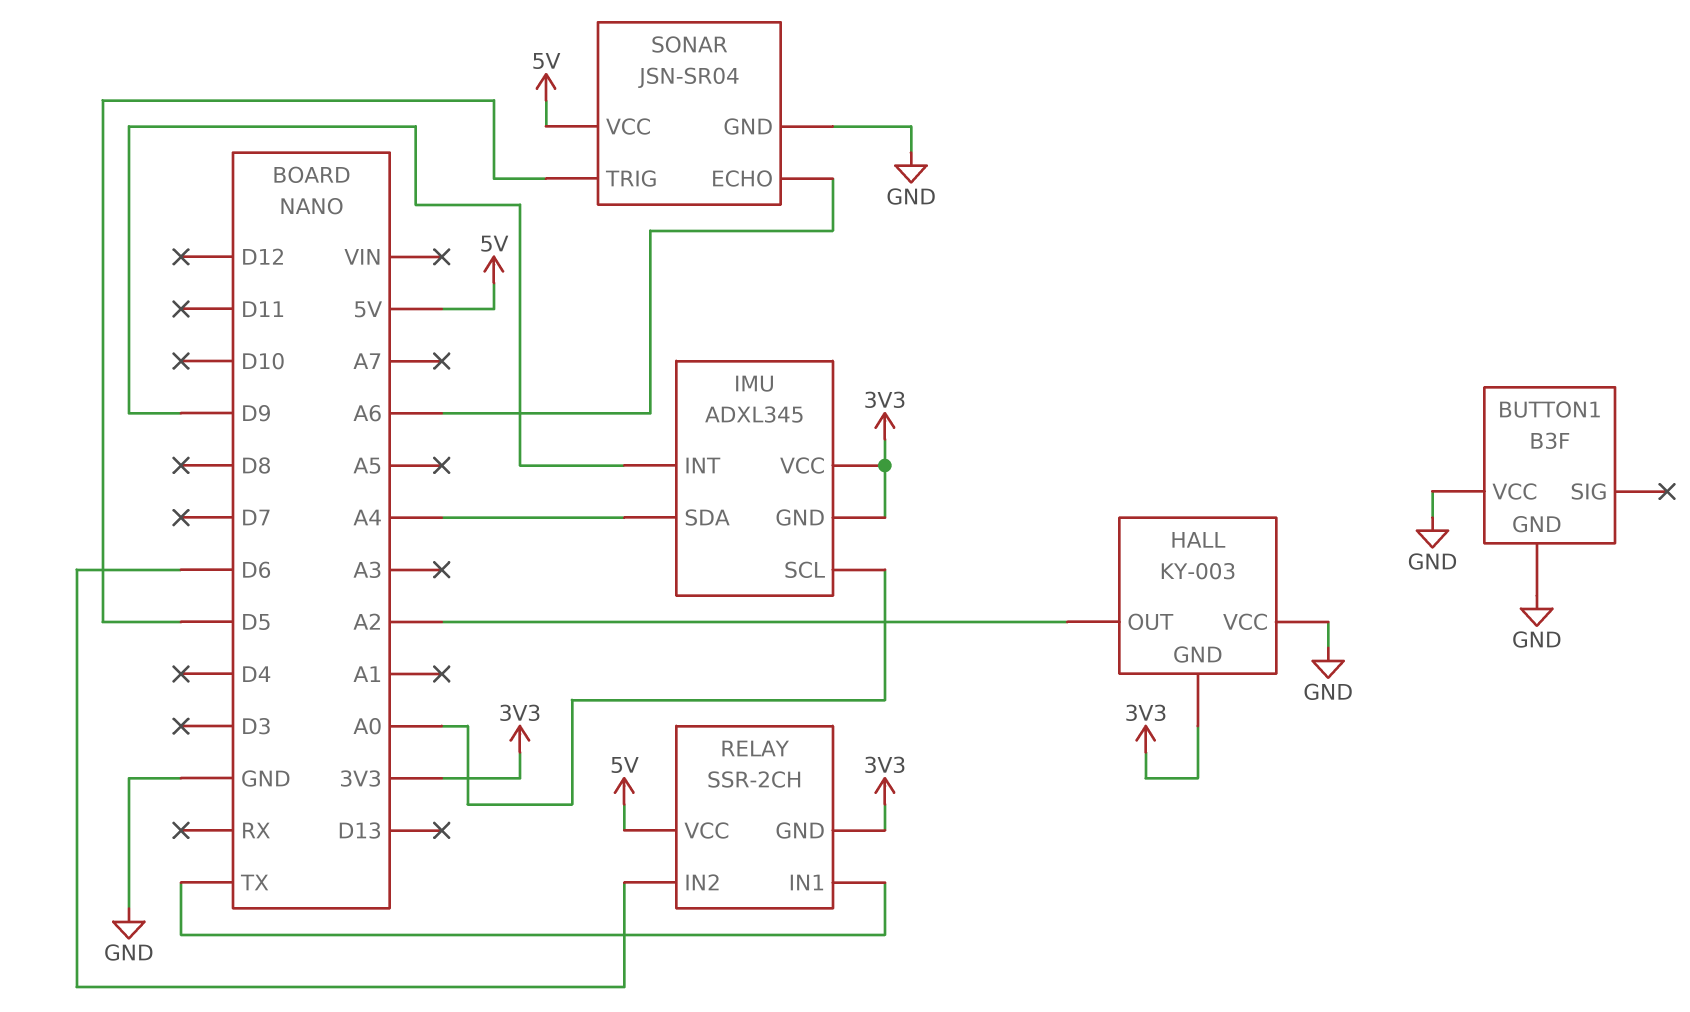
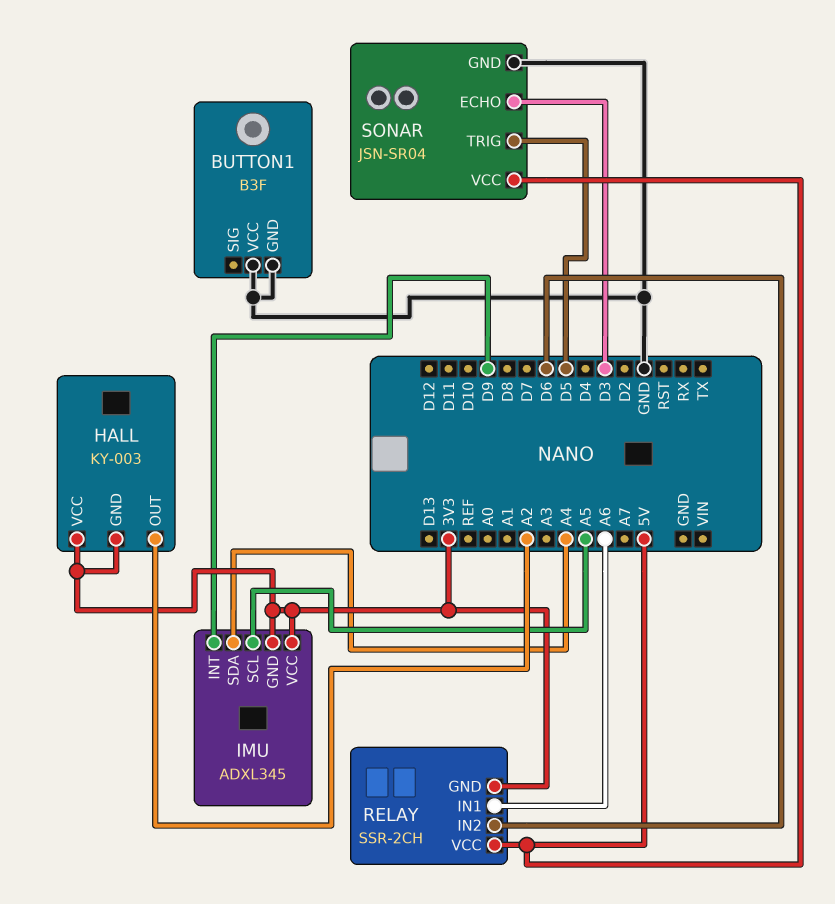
HALL pin VCC: GND -> 3V3
IMU pin SCL: A0 -> A5
RELAY pin IN1: TX -> A6
SONAR pin ECHO: A6 -> D3

